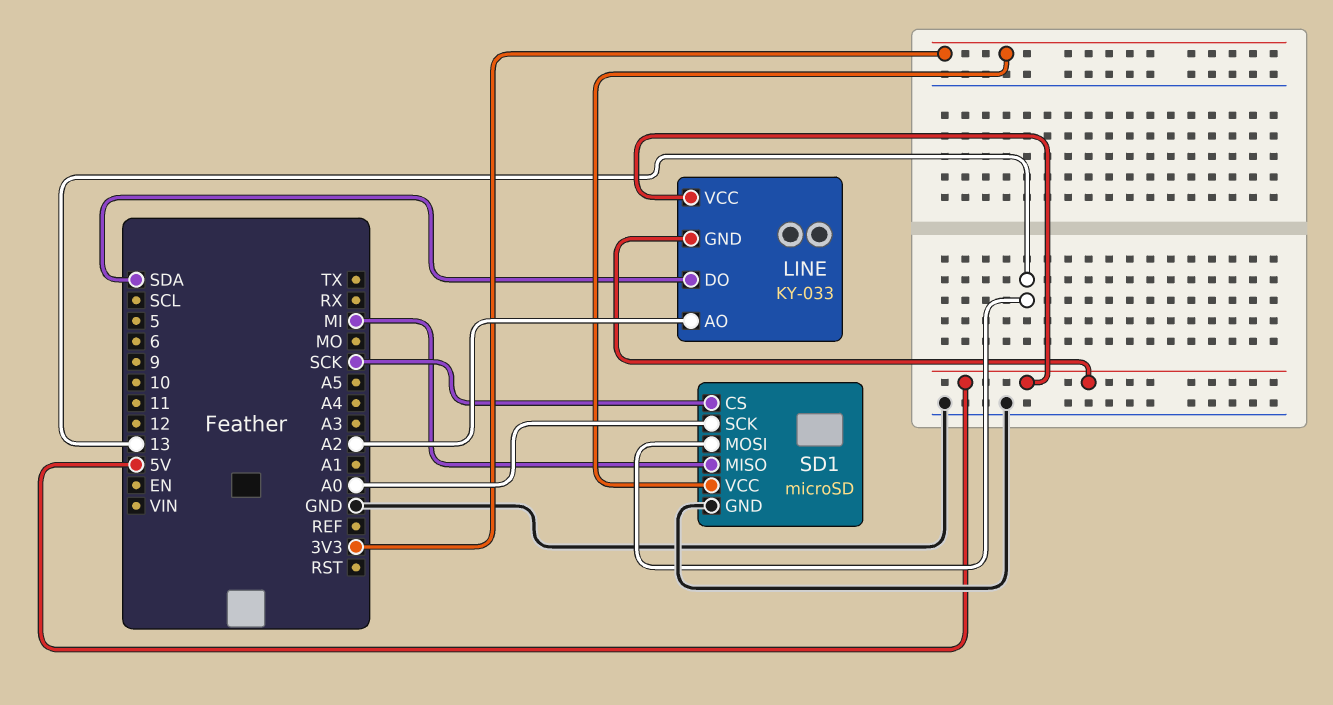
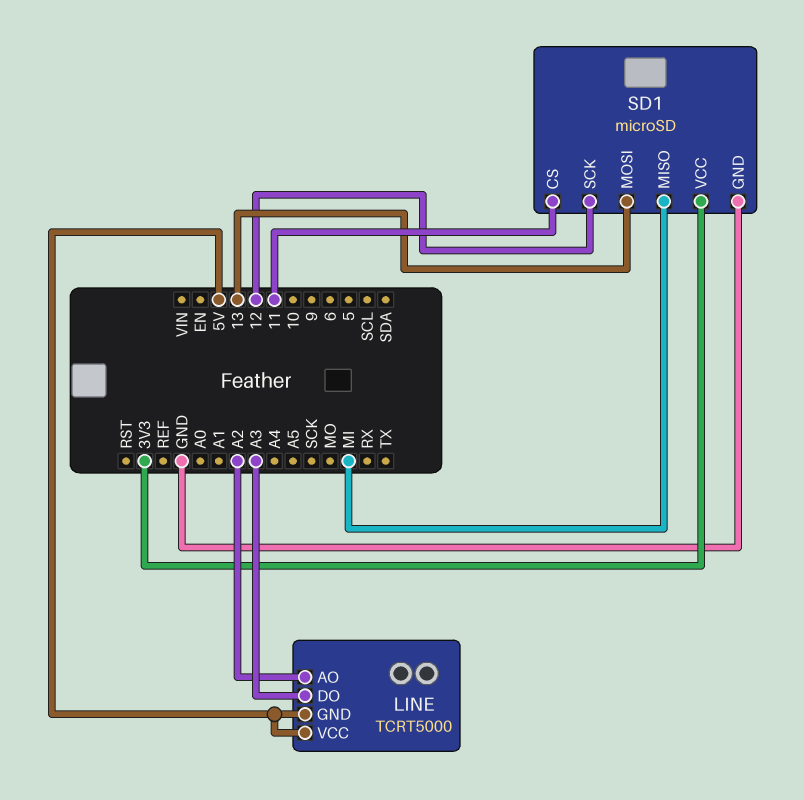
LINE: KY-033 -> TCRT5000
LINE pin DO: SDA -> A3
SD1 pin CS: SCK -> 11
SD1 pin SCK: A0 -> 12

